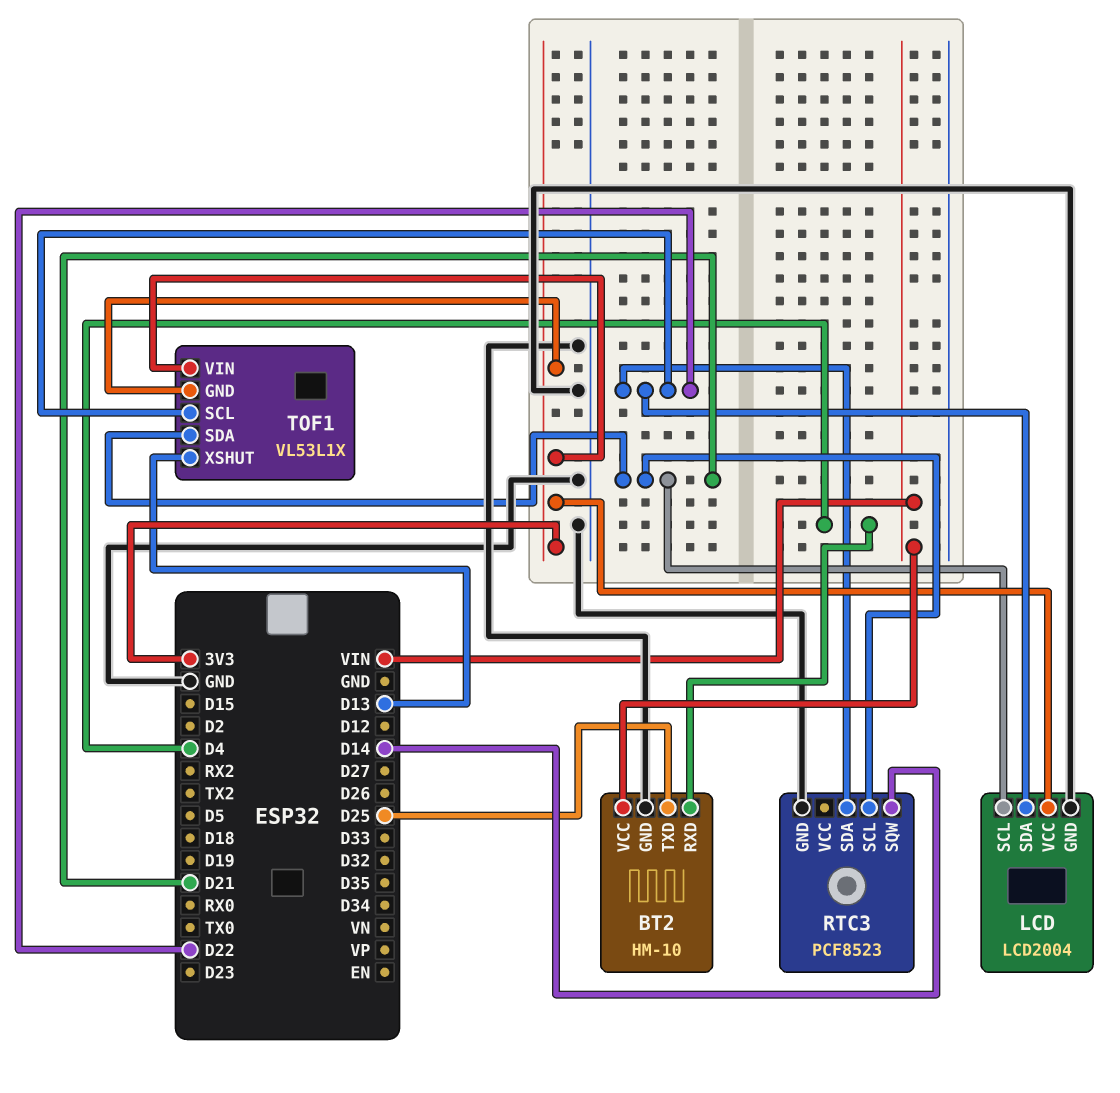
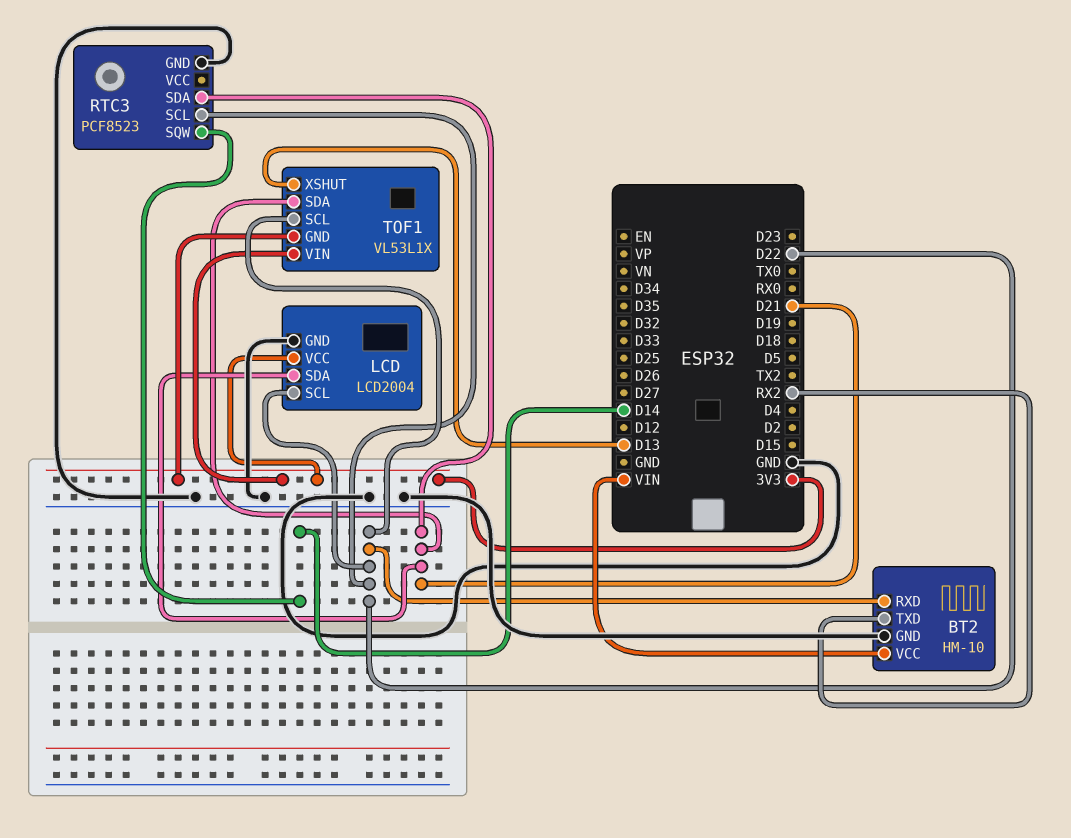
BT2 pin RXD: D4 -> D22
BT2 pin TXD: D25 -> RX2
LCD pin SCL: D21 -> D22
LCD pin SDA: D22 -> D21
RTC3 pin SCL: D21 -> D22
RTC3 pin SDA: D22 -> D21

